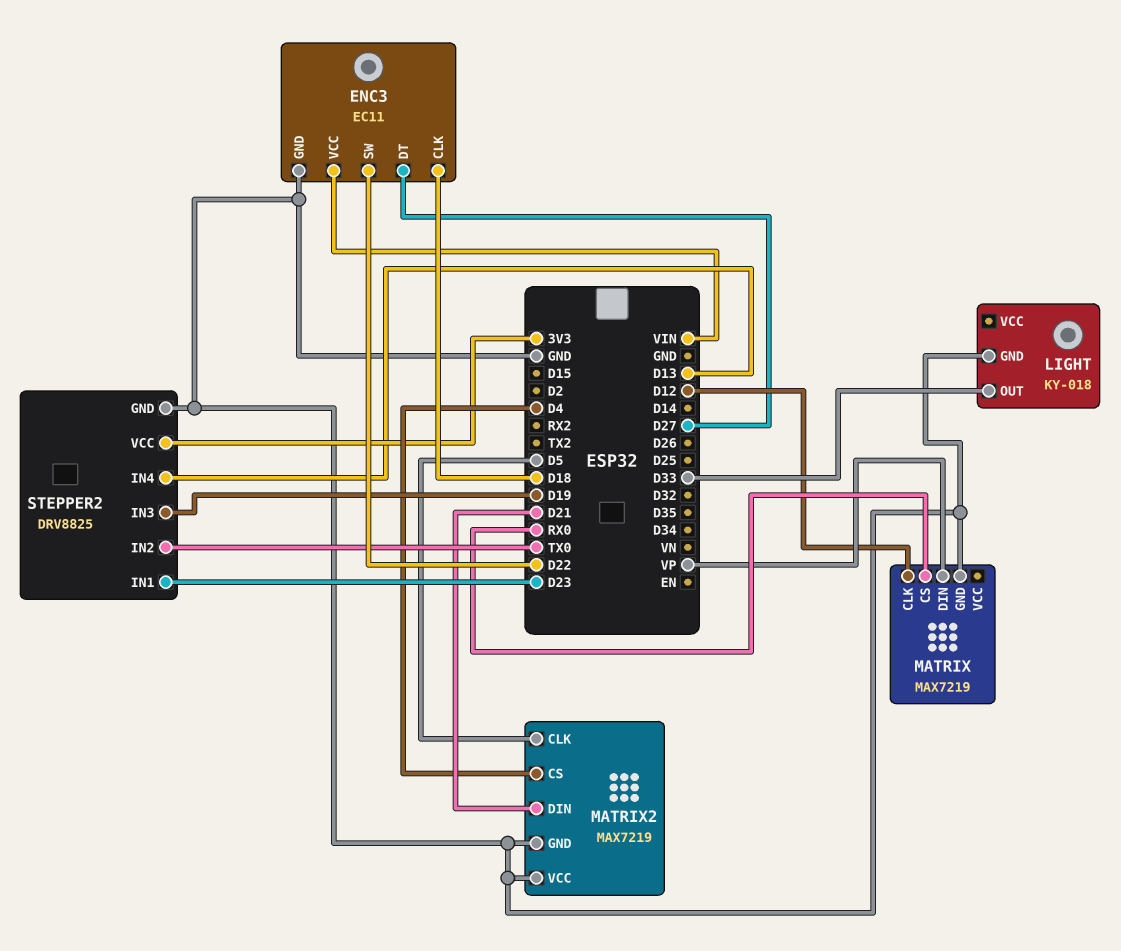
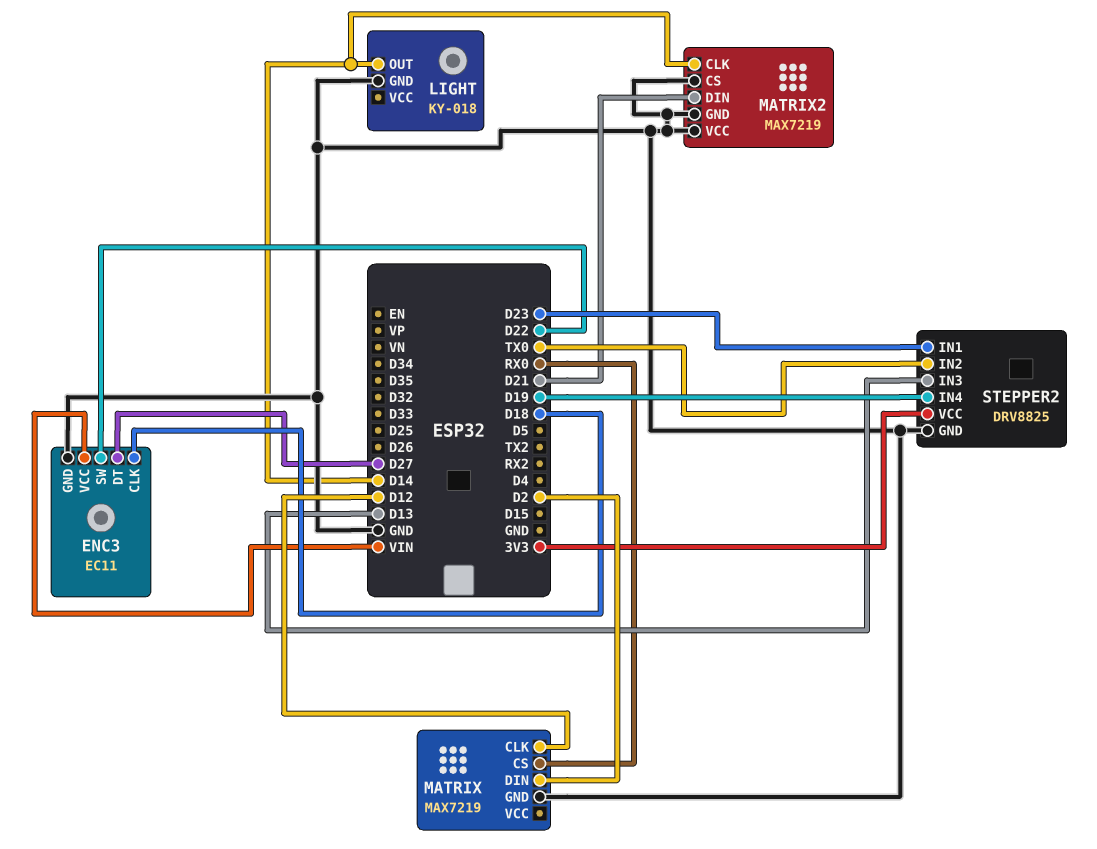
LIGHT pin OUT: D33 -> D14
MATRIX pin DIN: VP -> D2
MATRIX2 pin CLK: D5 -> D14
MATRIX2 pin CS: D4 -> GND
STEPPER2 pin IN3: D19 -> D13
STEPPER2 pin IN4: D13 -> D19

